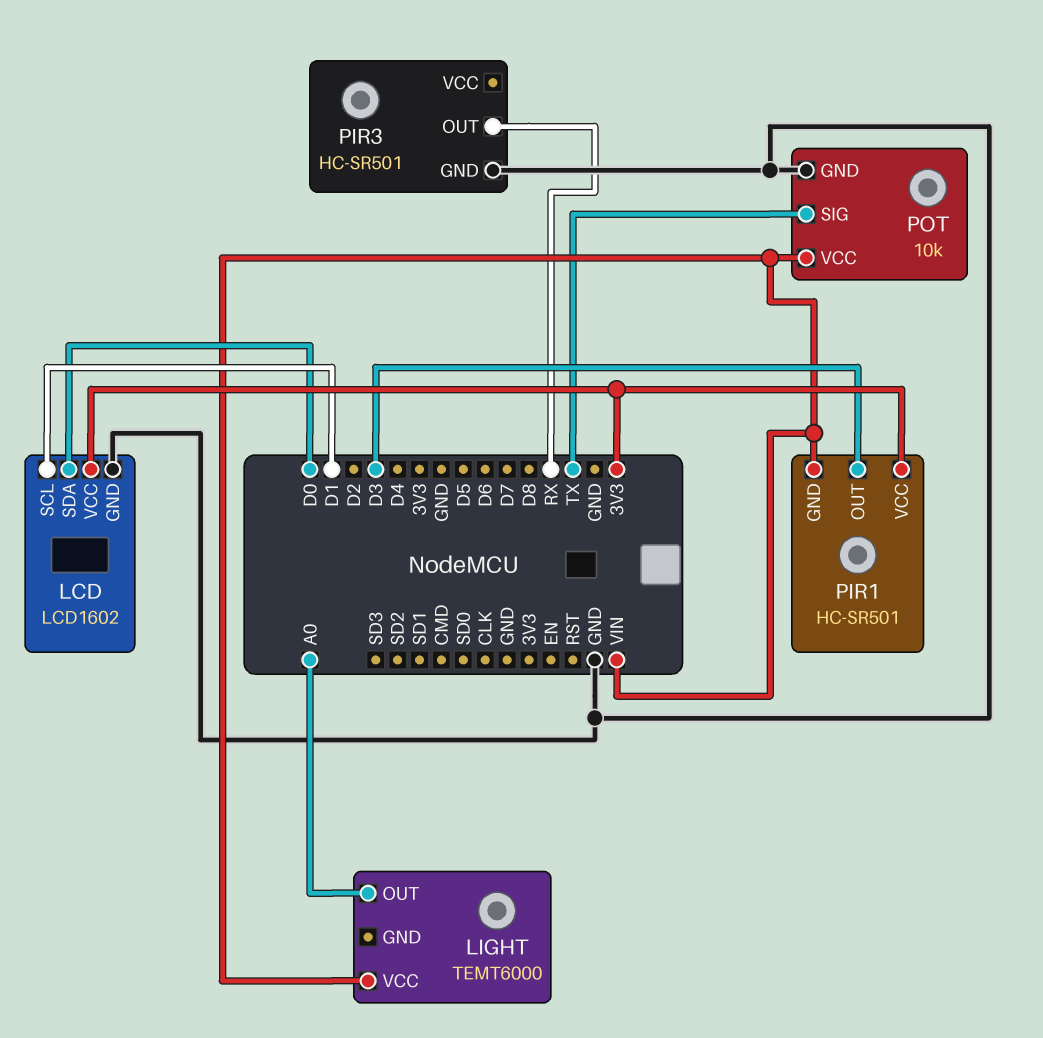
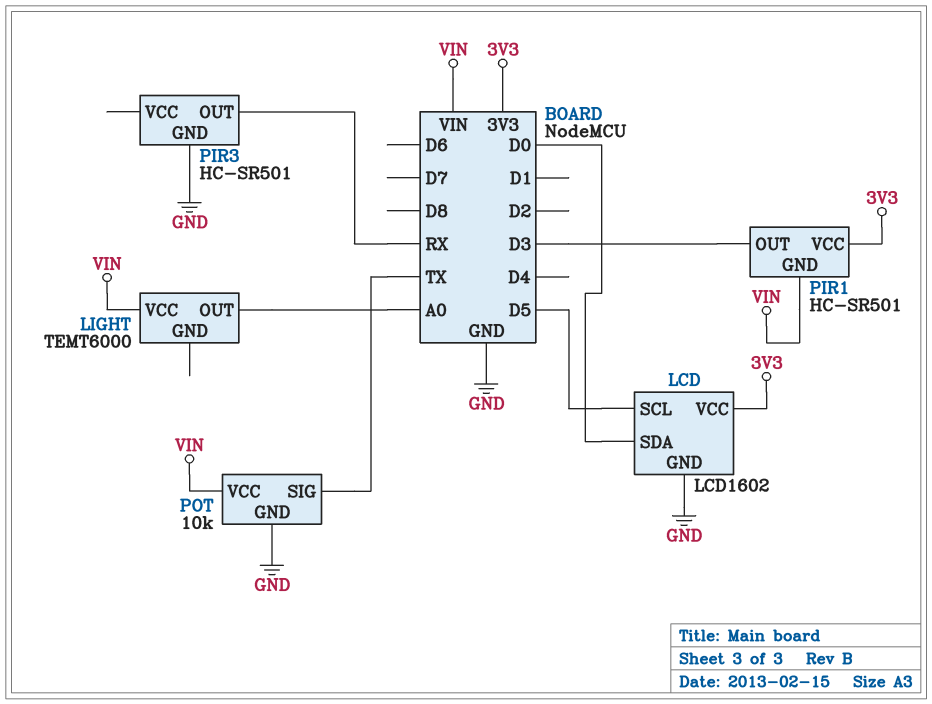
LCD pin SCL: D1 -> D5

